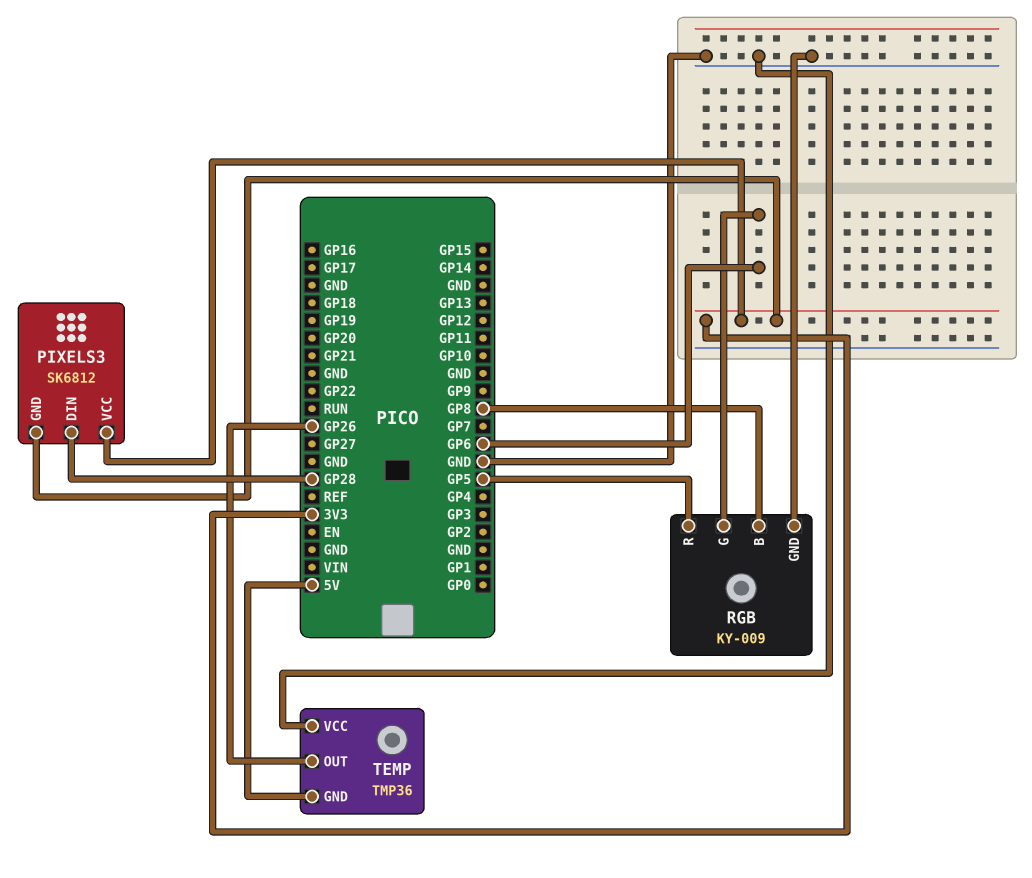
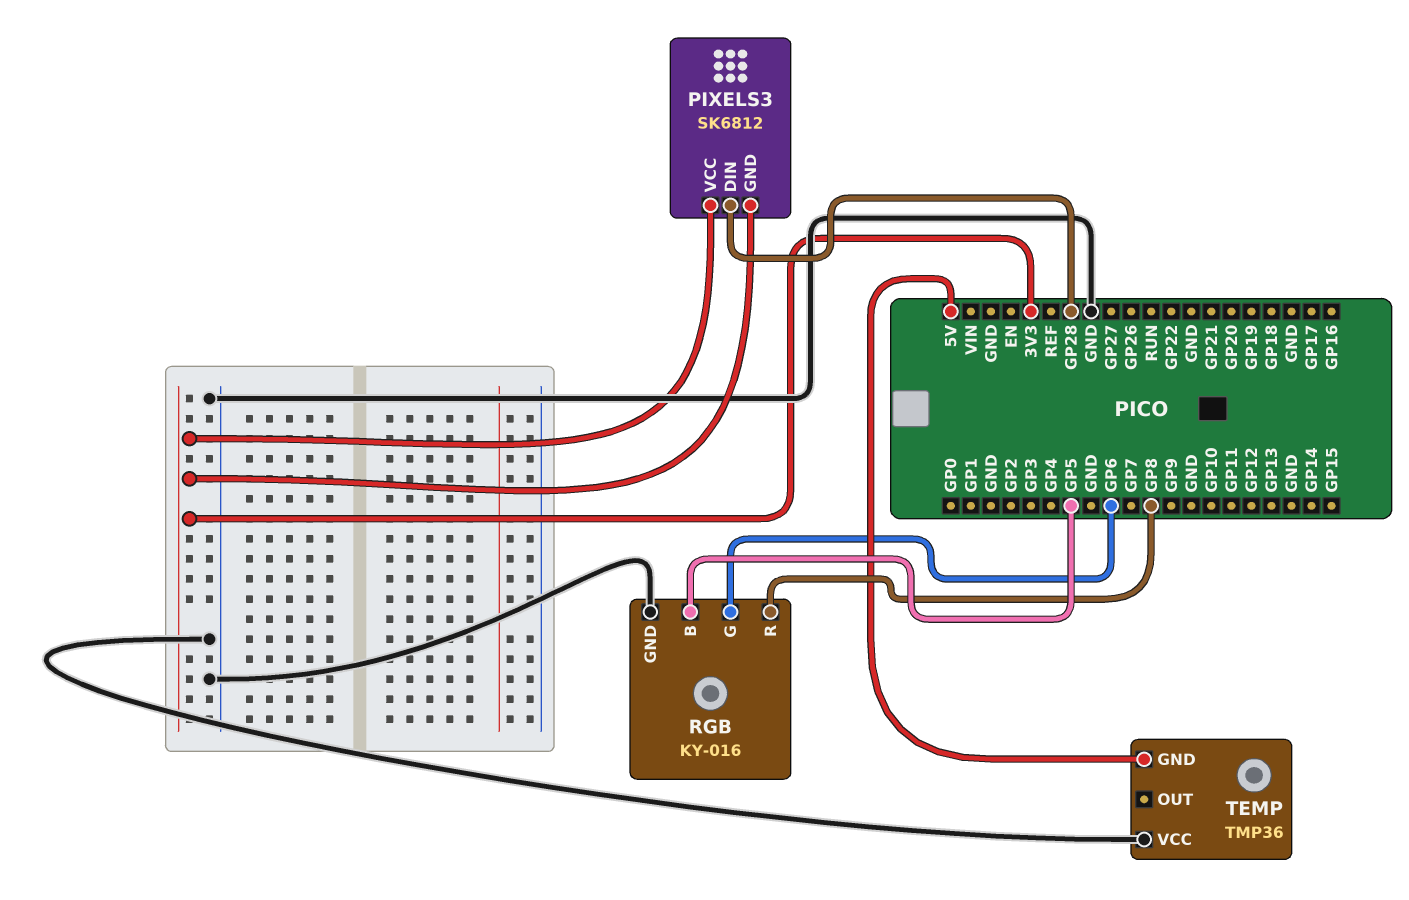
RGB: KY-009 -> KY-016
RGB pin B: GP8 -> GP5
RGB pin R: GP5 -> GP8
TEMP pin OUT: GP26 -> none

